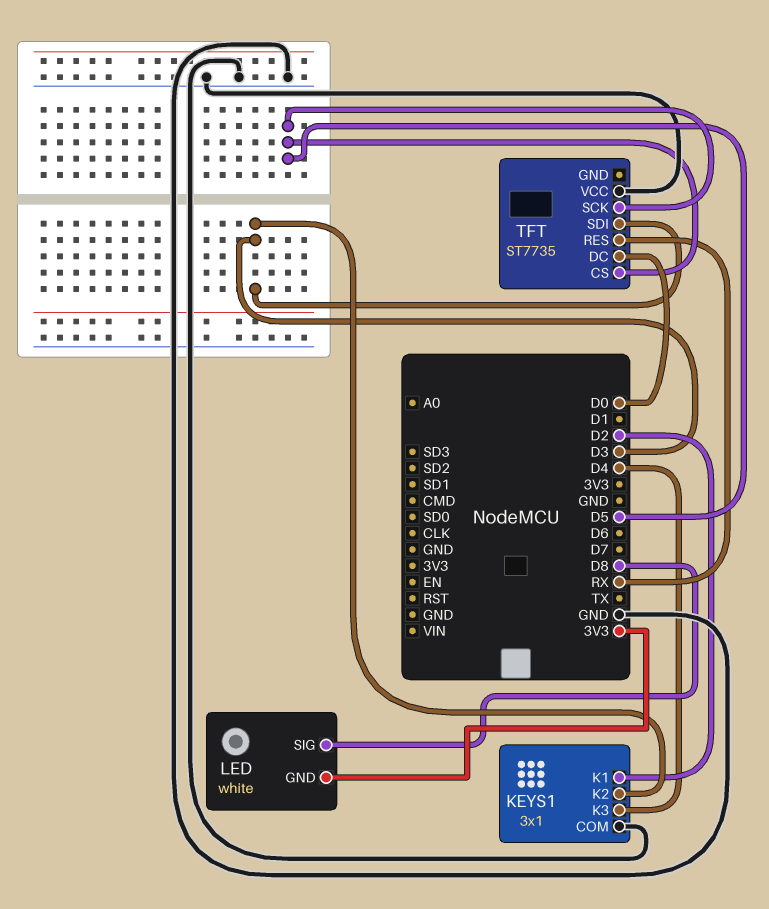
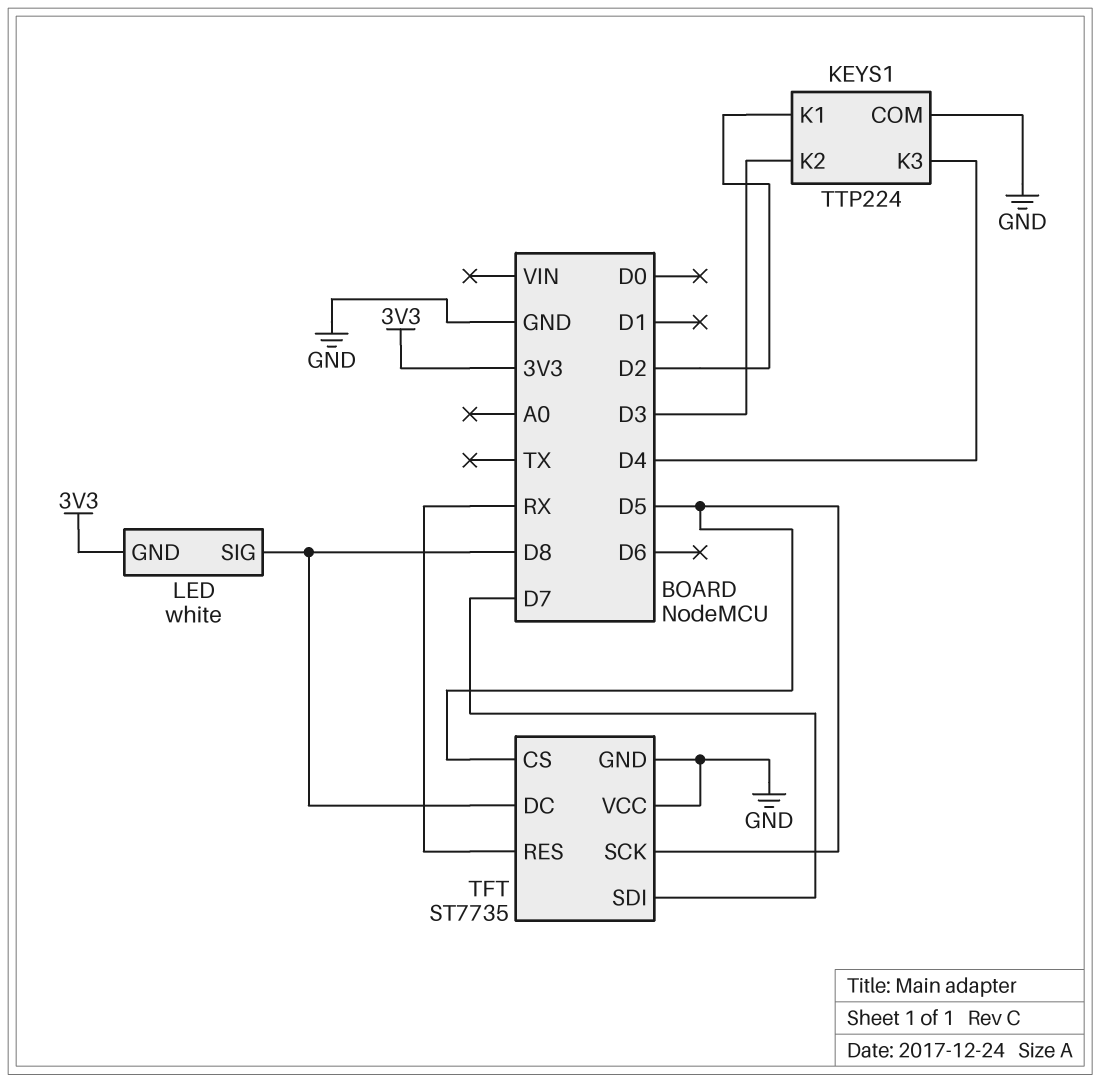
KEYS1: 3x1 -> TTP224
TFT pin DC: D0 -> D8
TFT pin GND: none -> GND
TFT pin SDI: D3 -> D7

